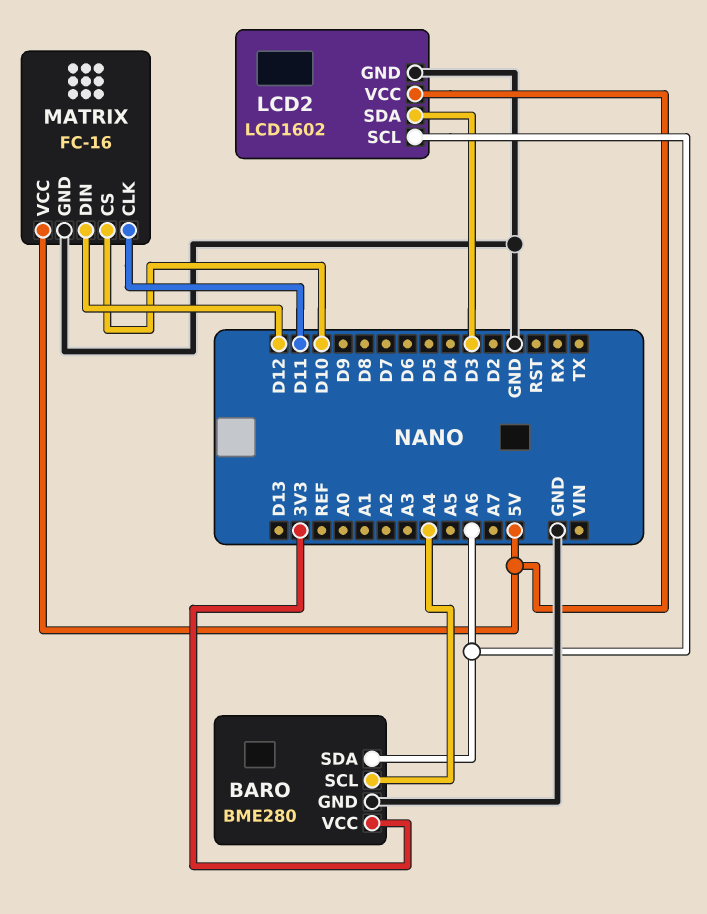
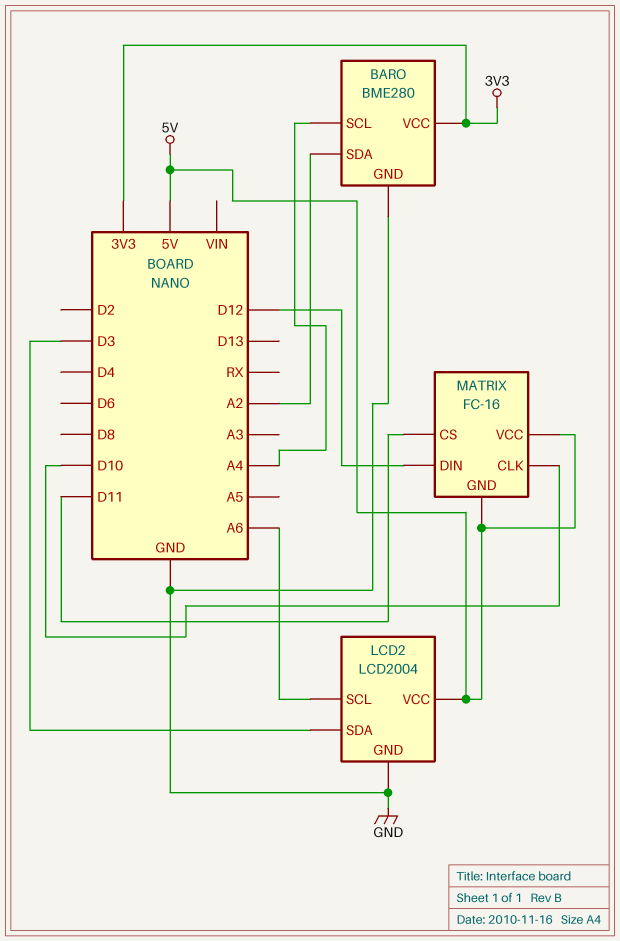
BARO pin SDA: A6 -> A2
LCD2: LCD1602 -> LCD2004
MATRIX pin CLK: D11 -> D10
MATRIX pin CS: D10 -> D11
MATRIX pin GND: GND -> 5V

